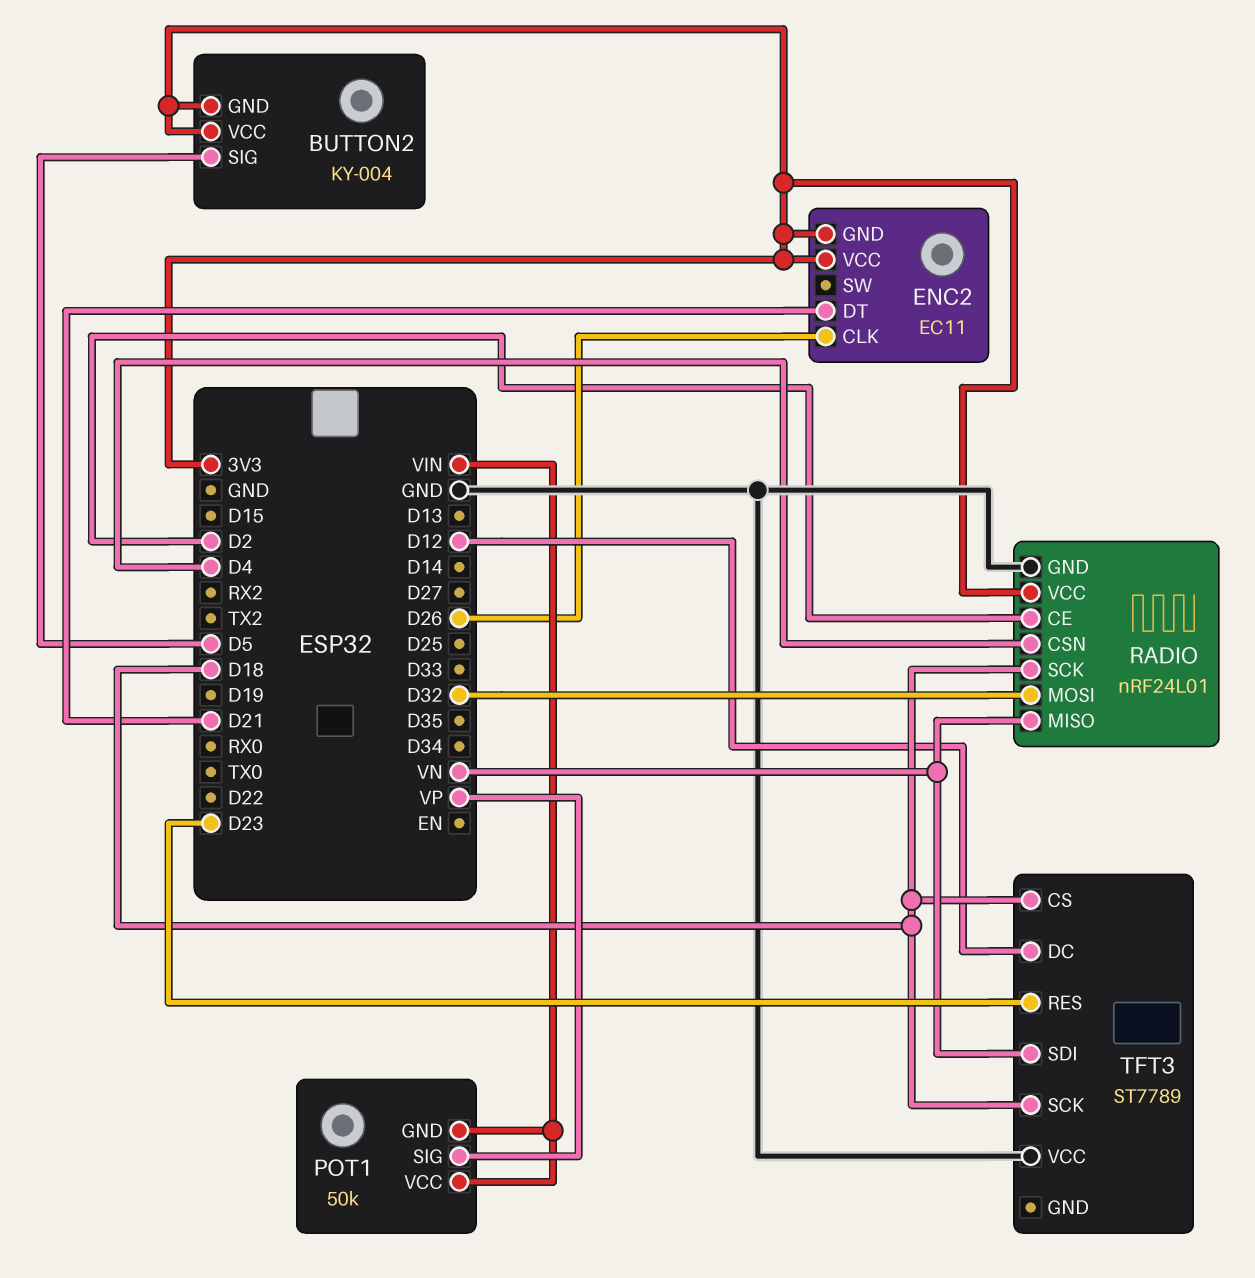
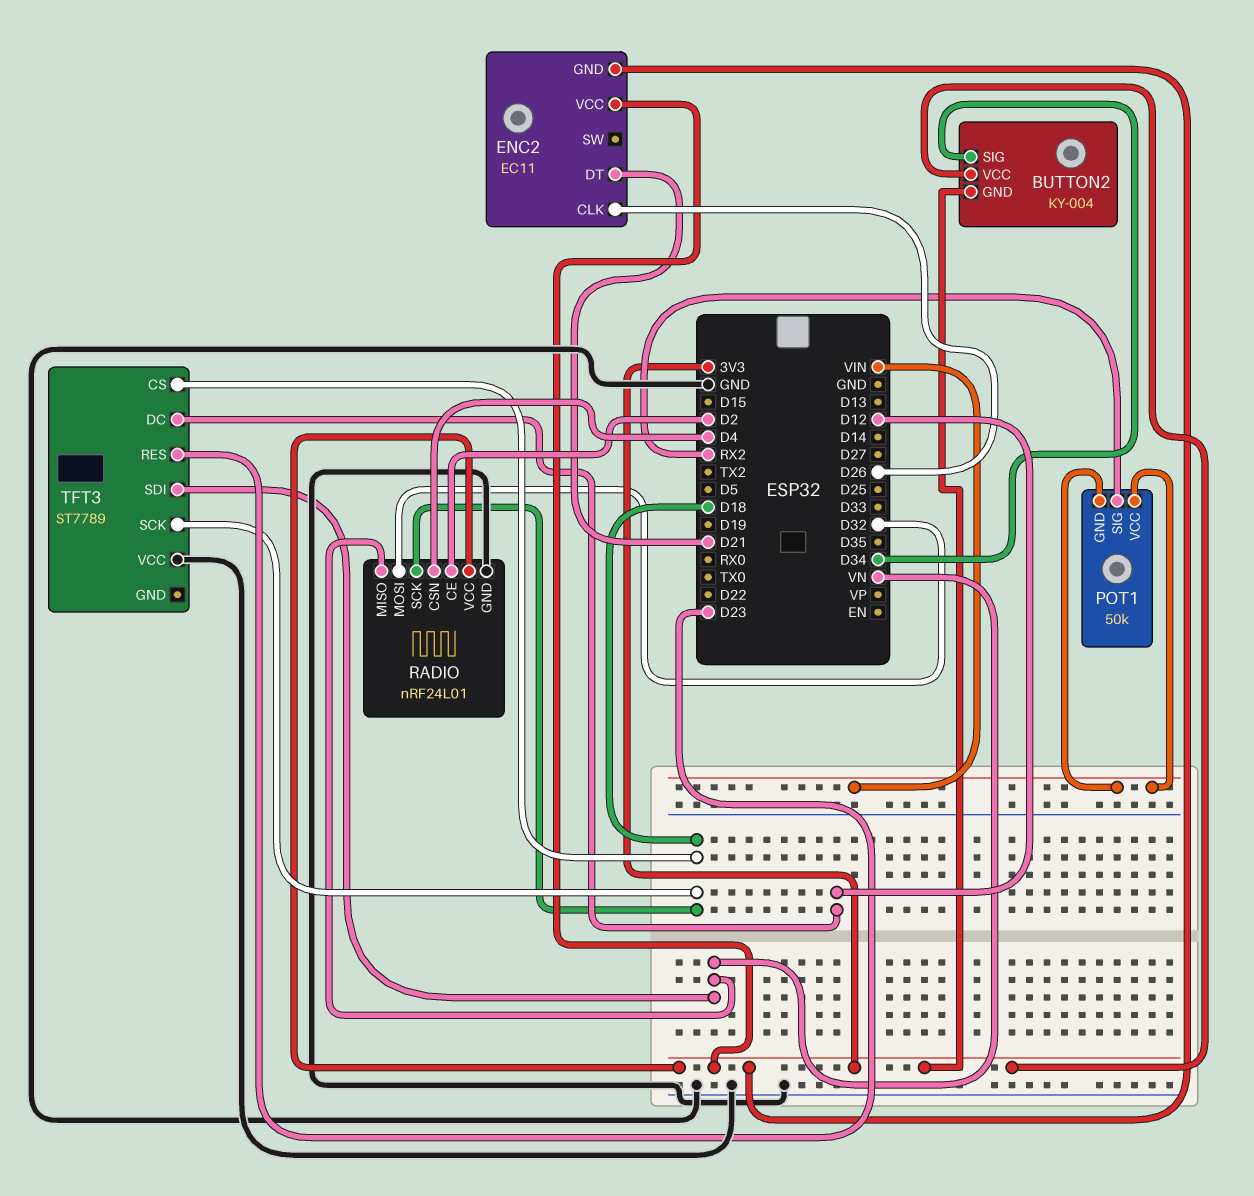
BUTTON2 pin SIG: D5 -> D34
POT1 pin SIG: VP -> RX2

